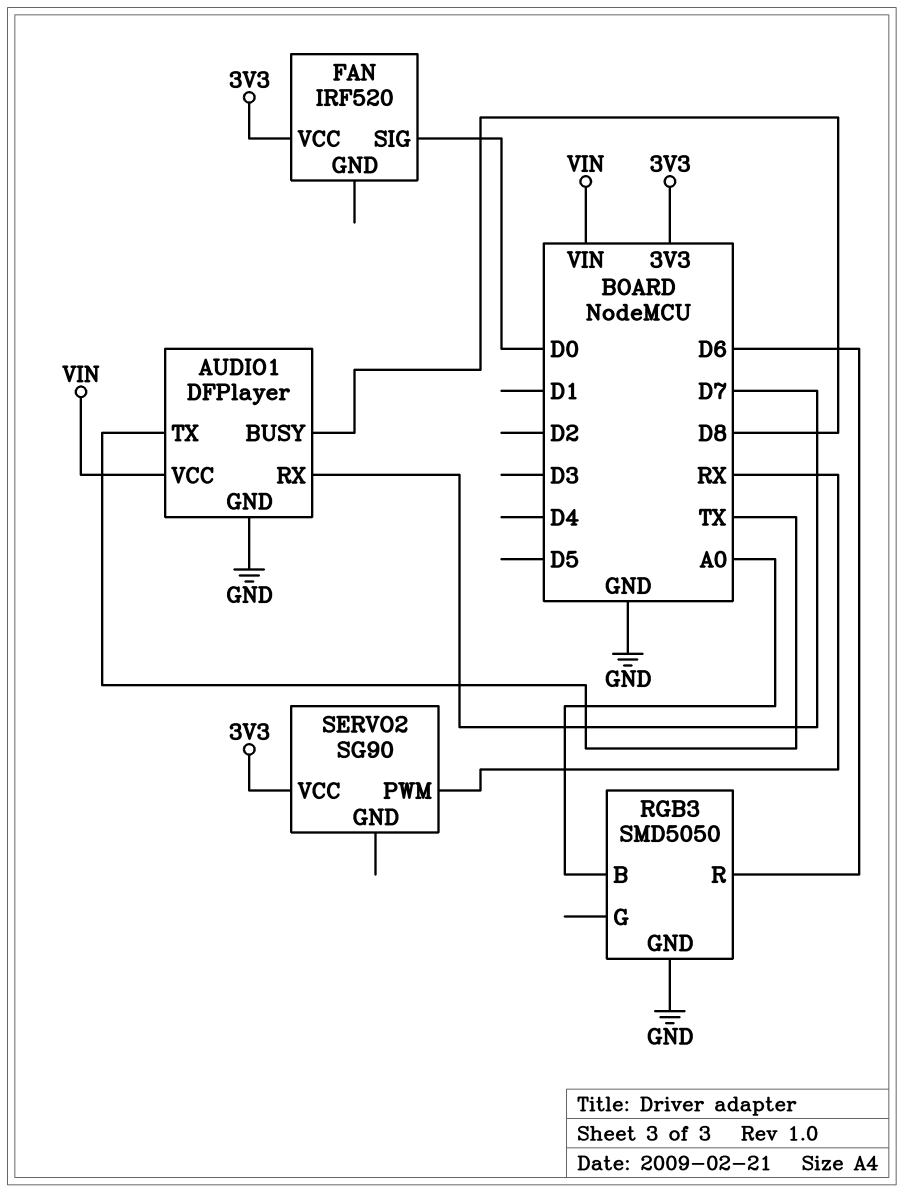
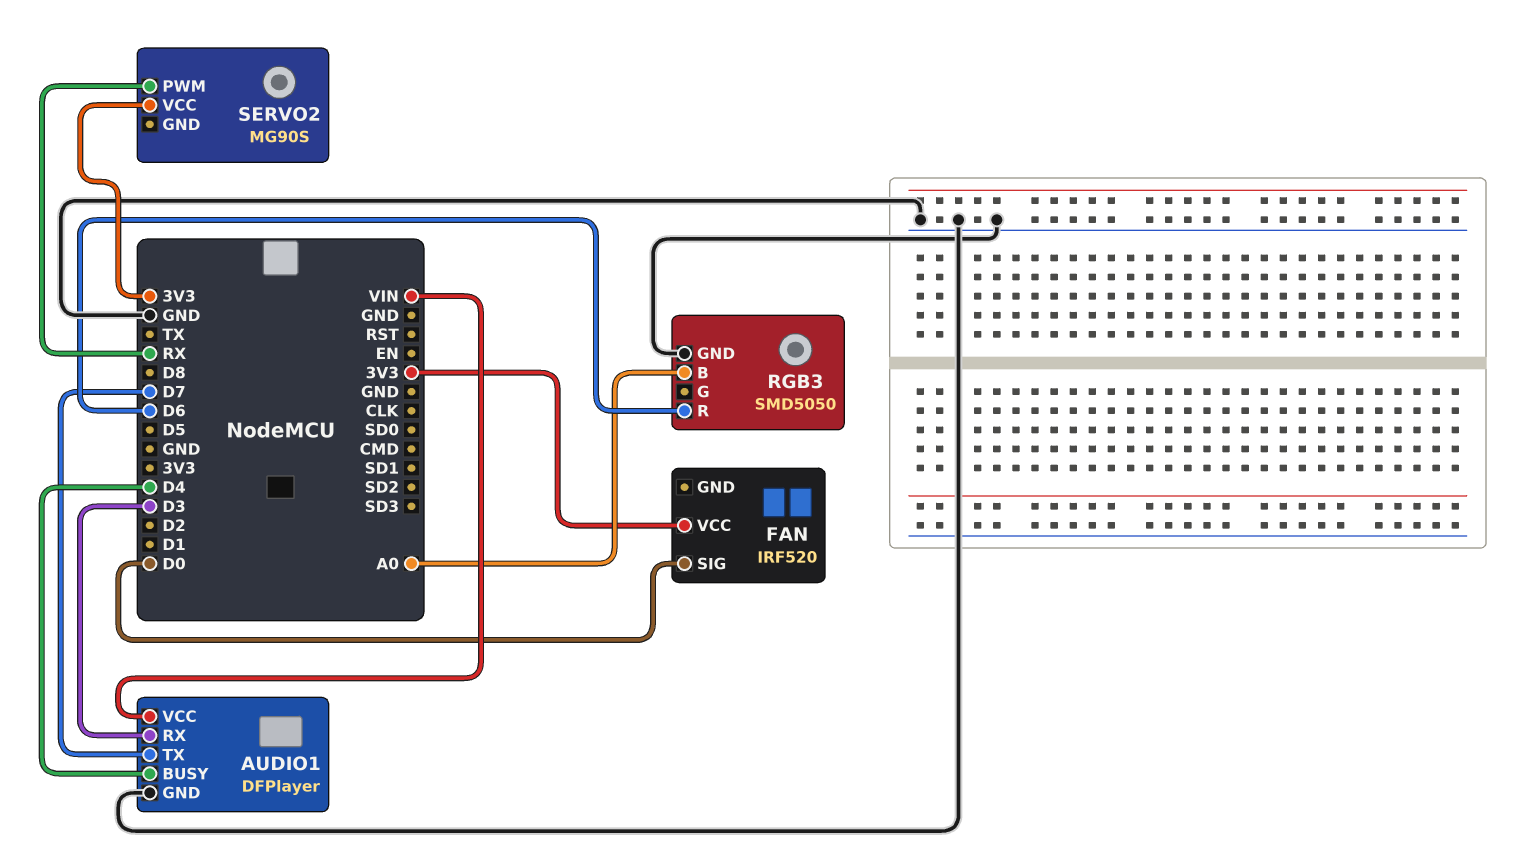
AUDIO1 pin BUSY: D8 -> D4
AUDIO1 pin RX: D7 -> D3
AUDIO1 pin TX: TX -> D7
SERVO2: SG90 -> MG90S

